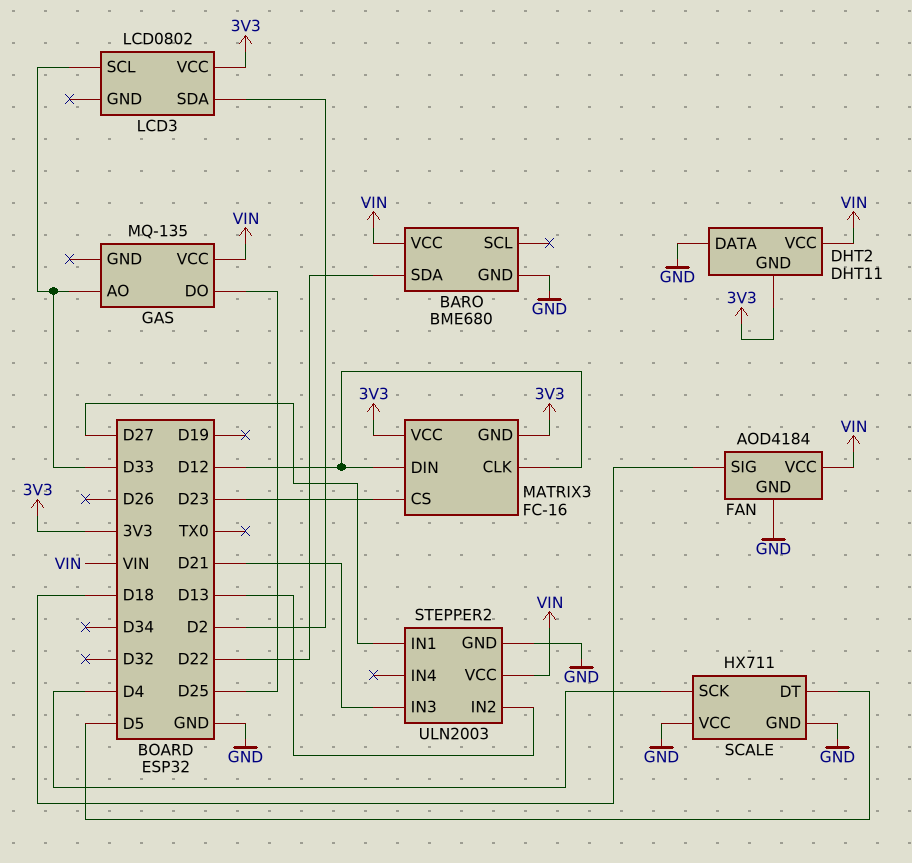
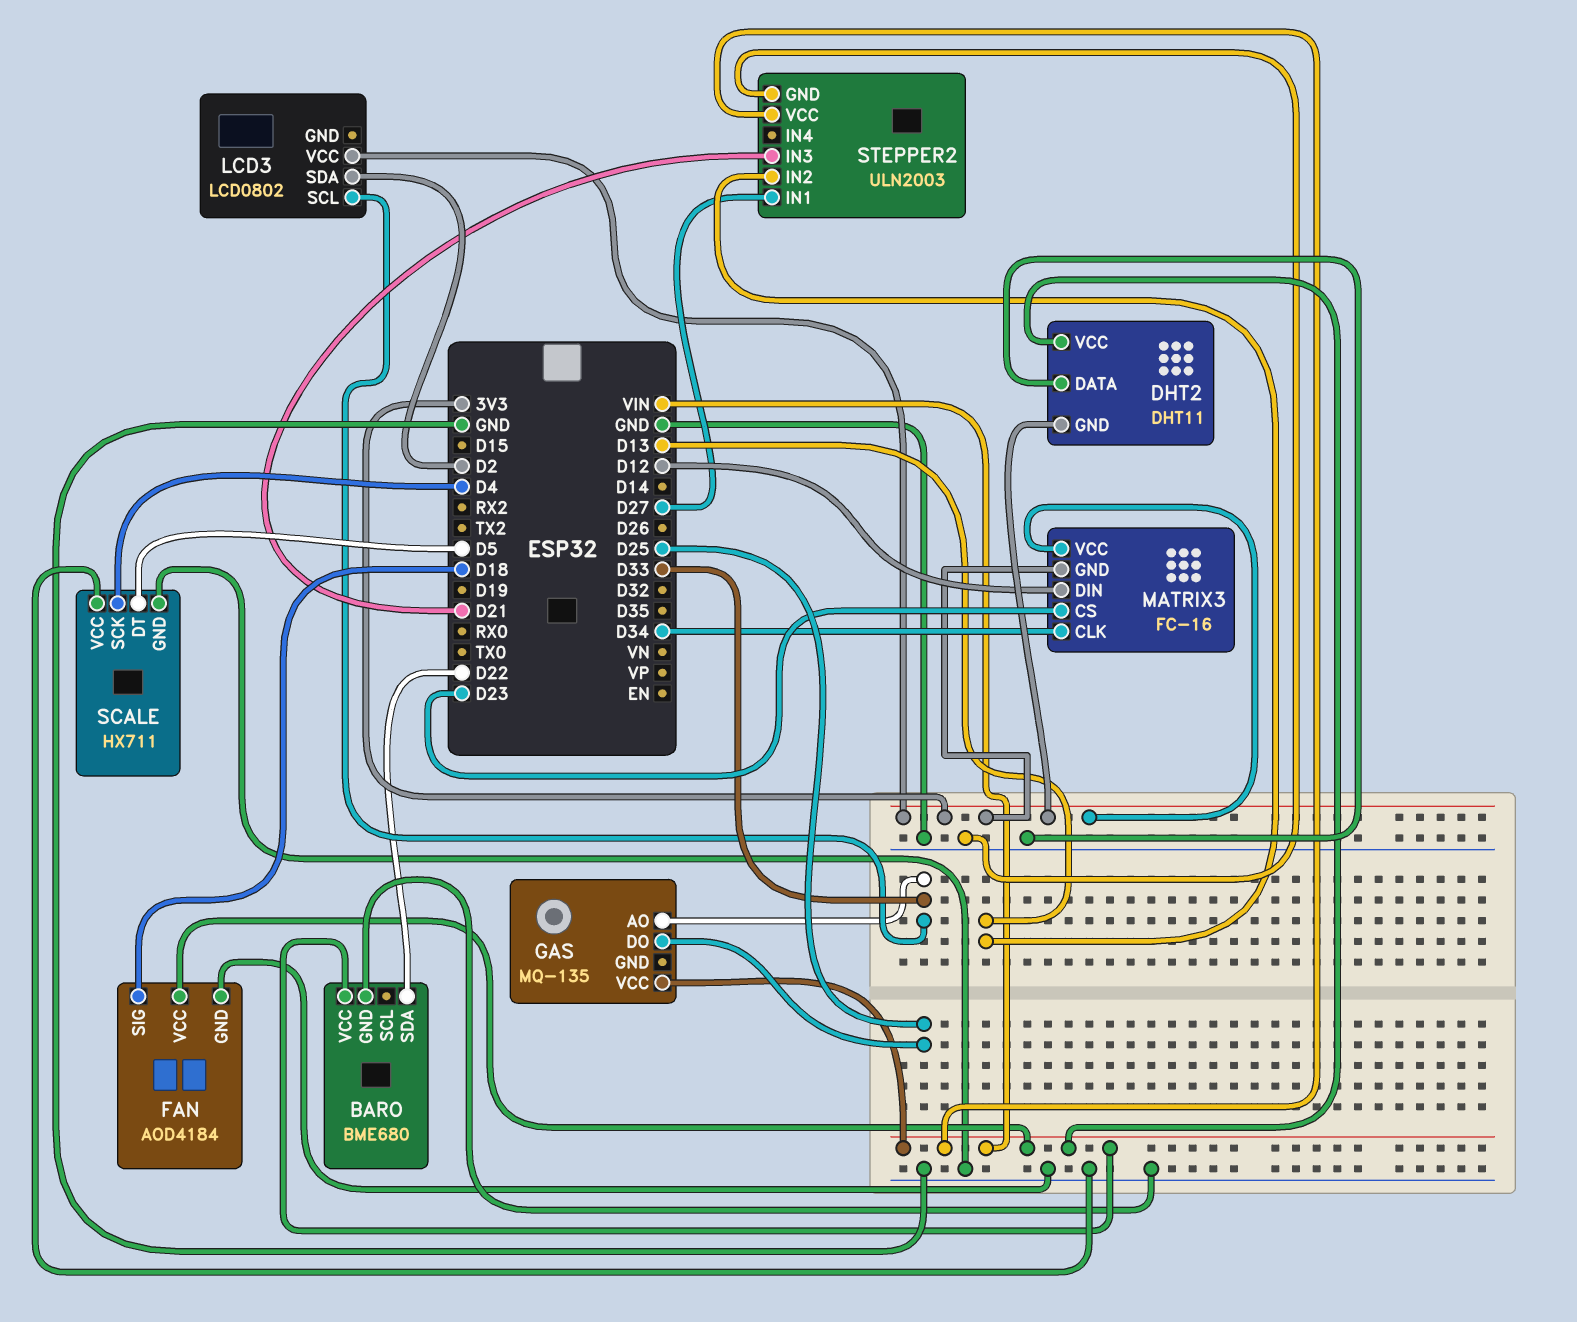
MATRIX3 pin CLK: D12 -> D34

